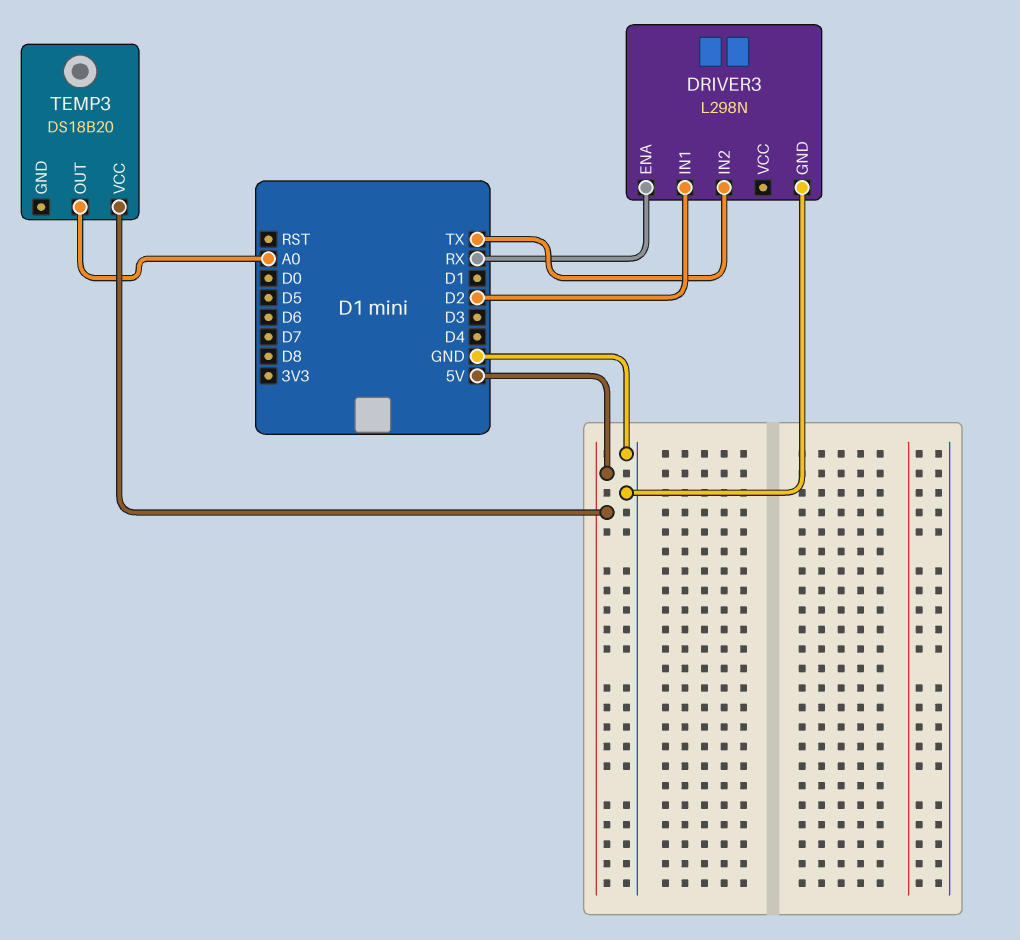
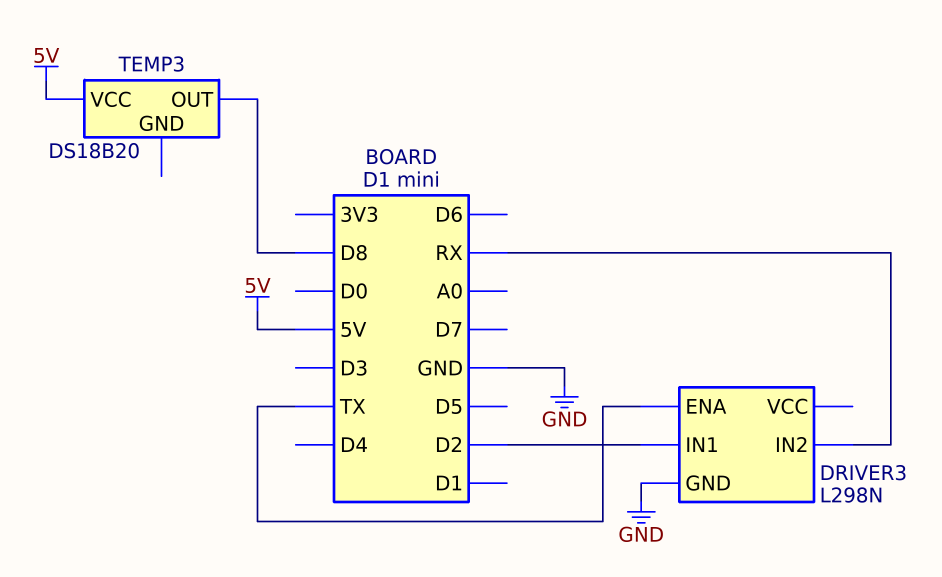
DRIVER3 pin ENA: RX -> TX
DRIVER3 pin IN2: TX -> RX
TEMP3 pin OUT: A0 -> D8

